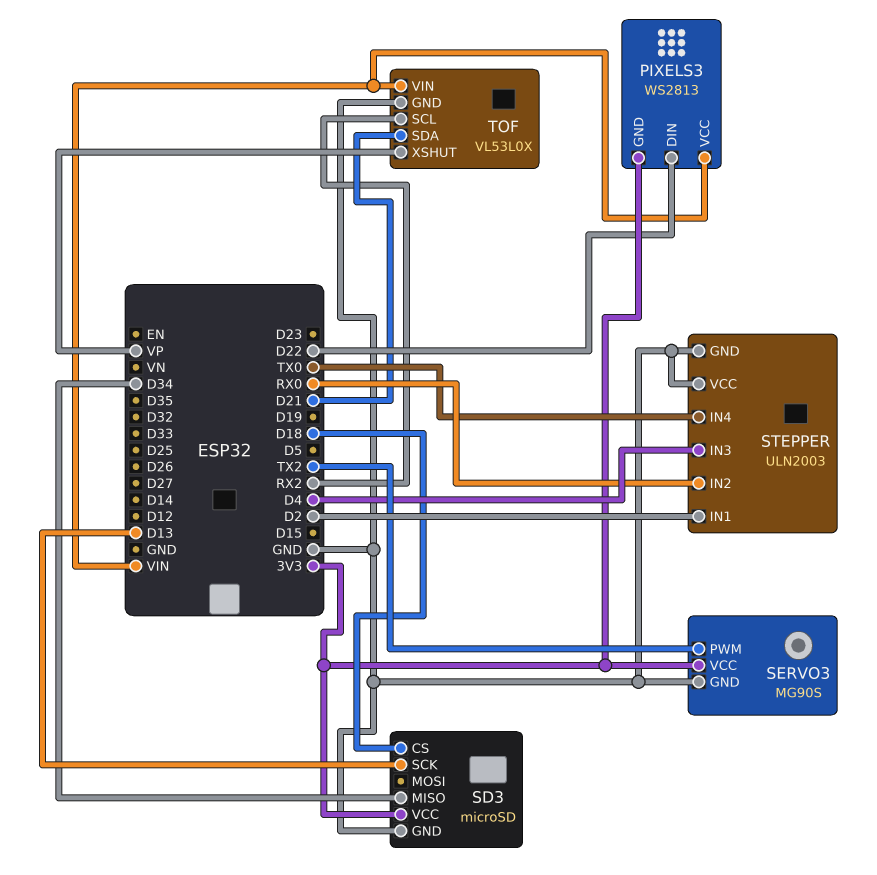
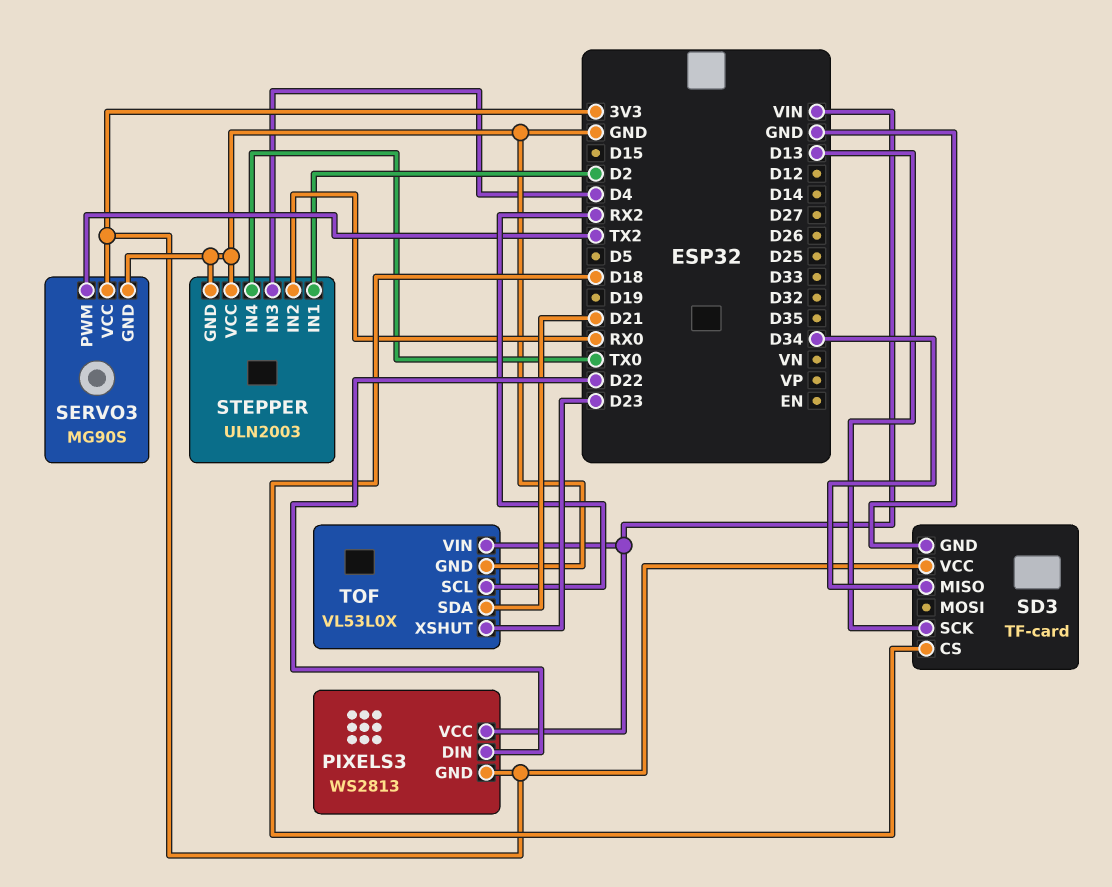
SD3: microSD -> TF-card
TOF pin XSHUT: VP -> D23

